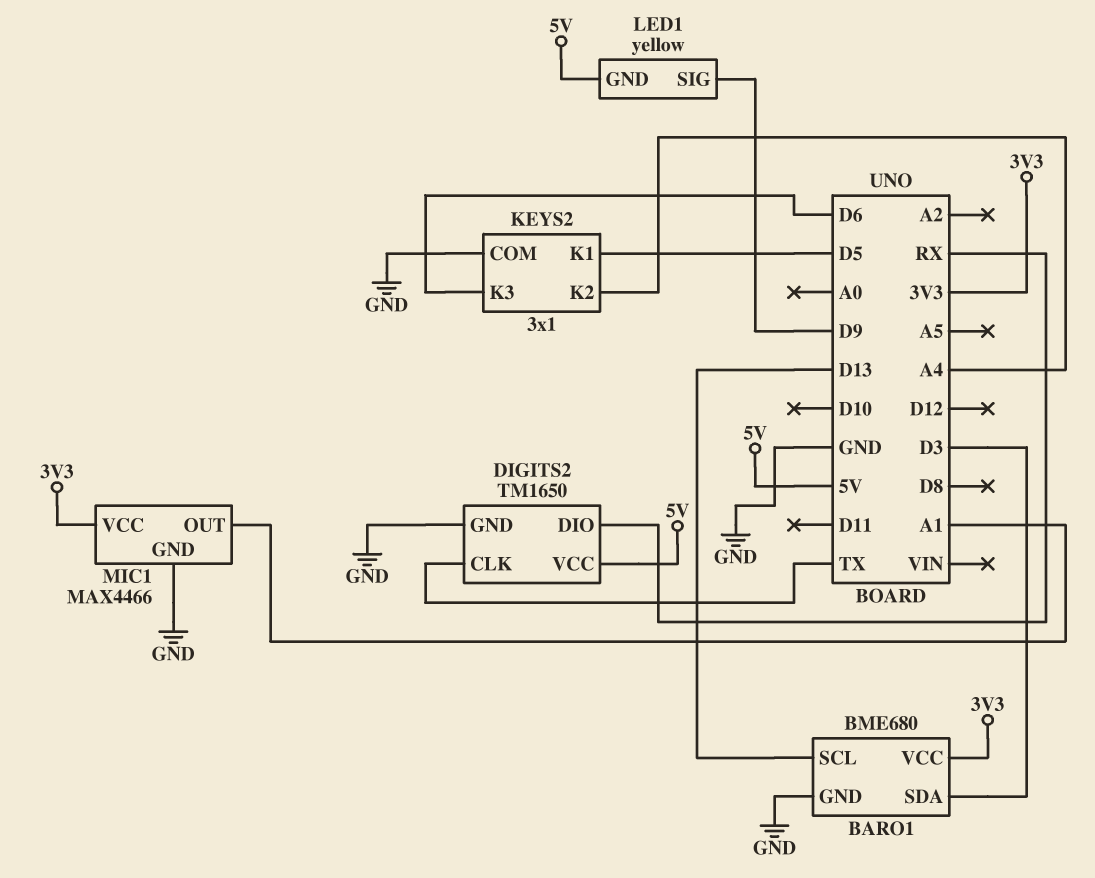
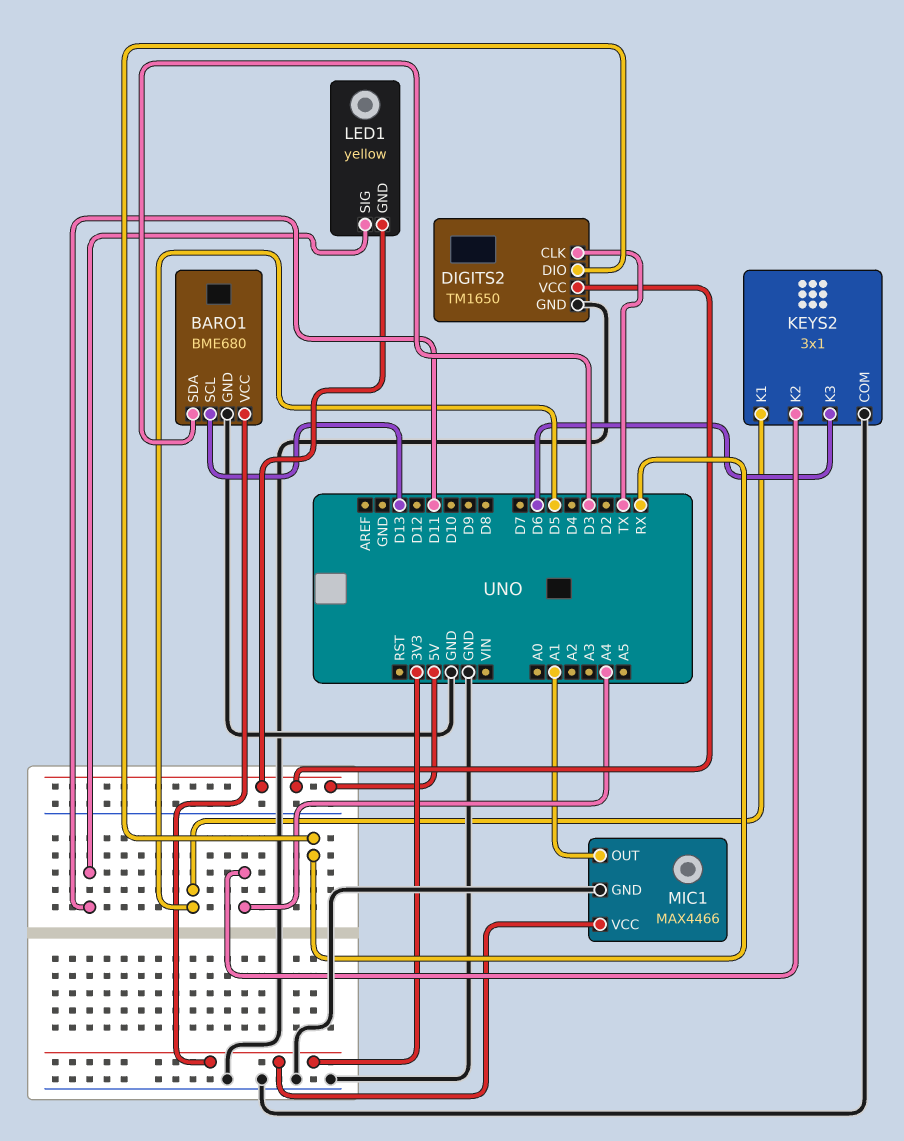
LED1 pin SIG: D9 -> D11

